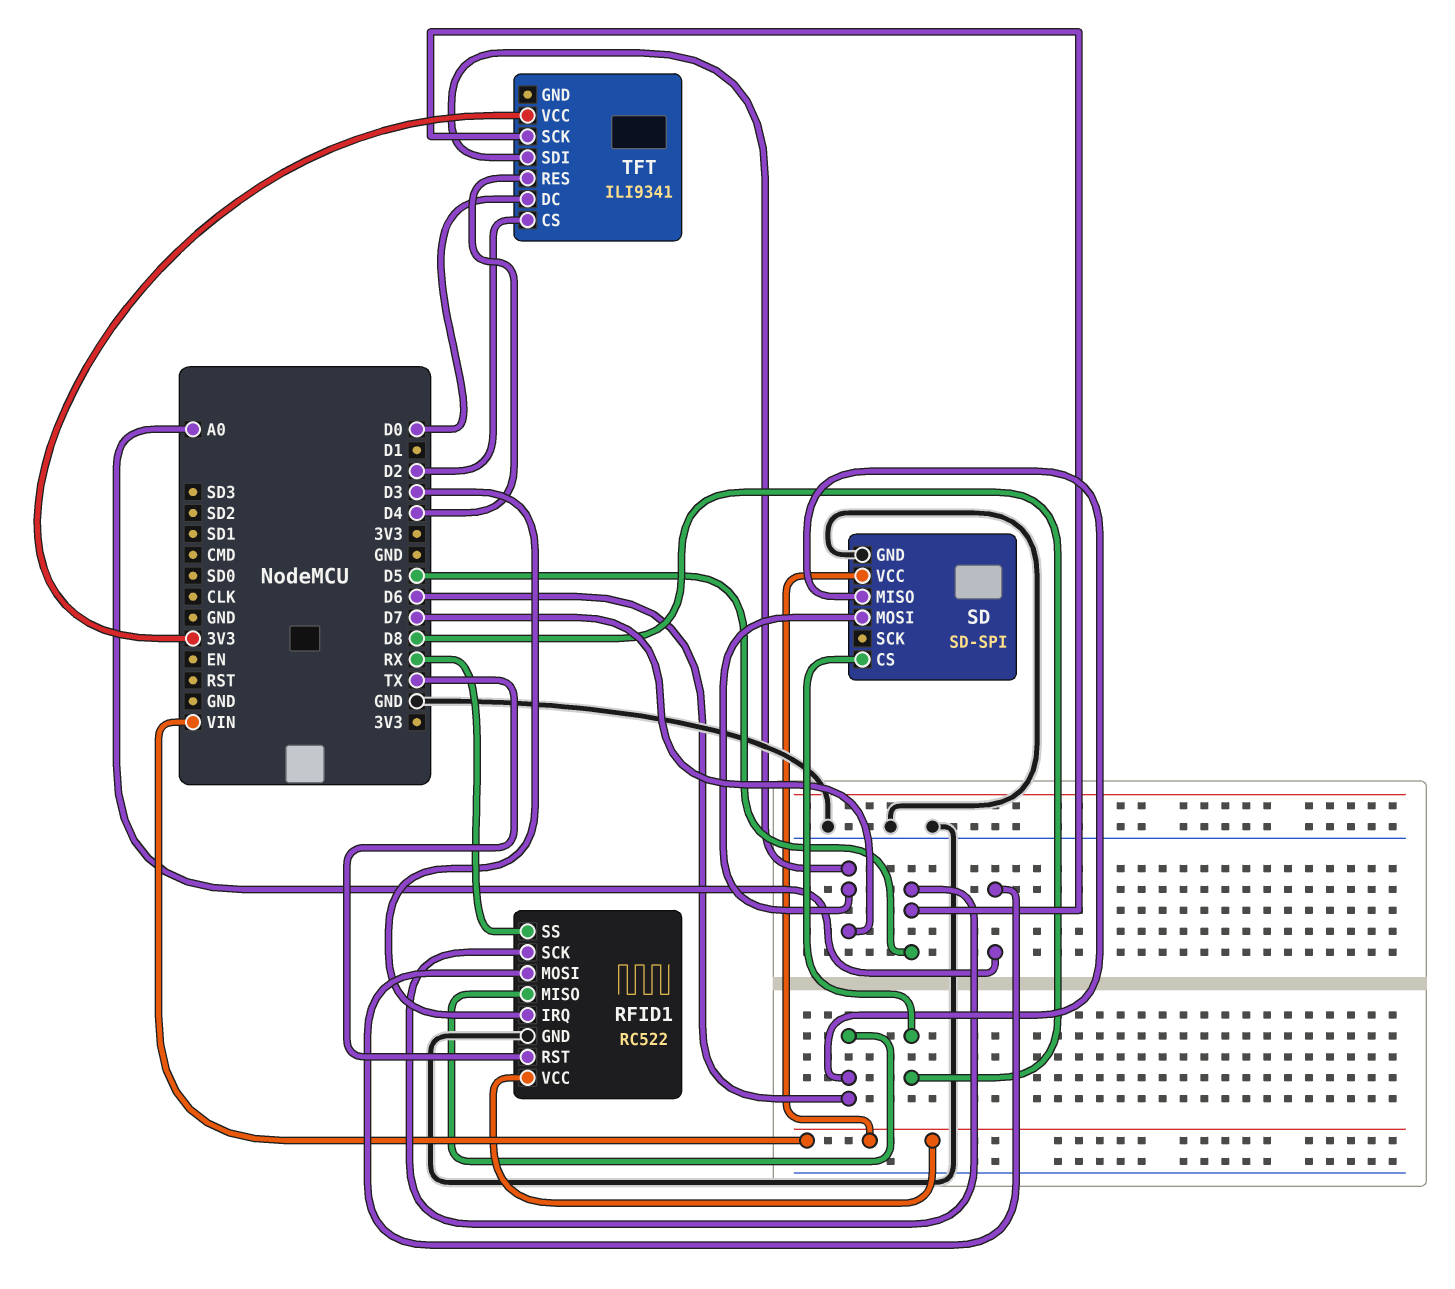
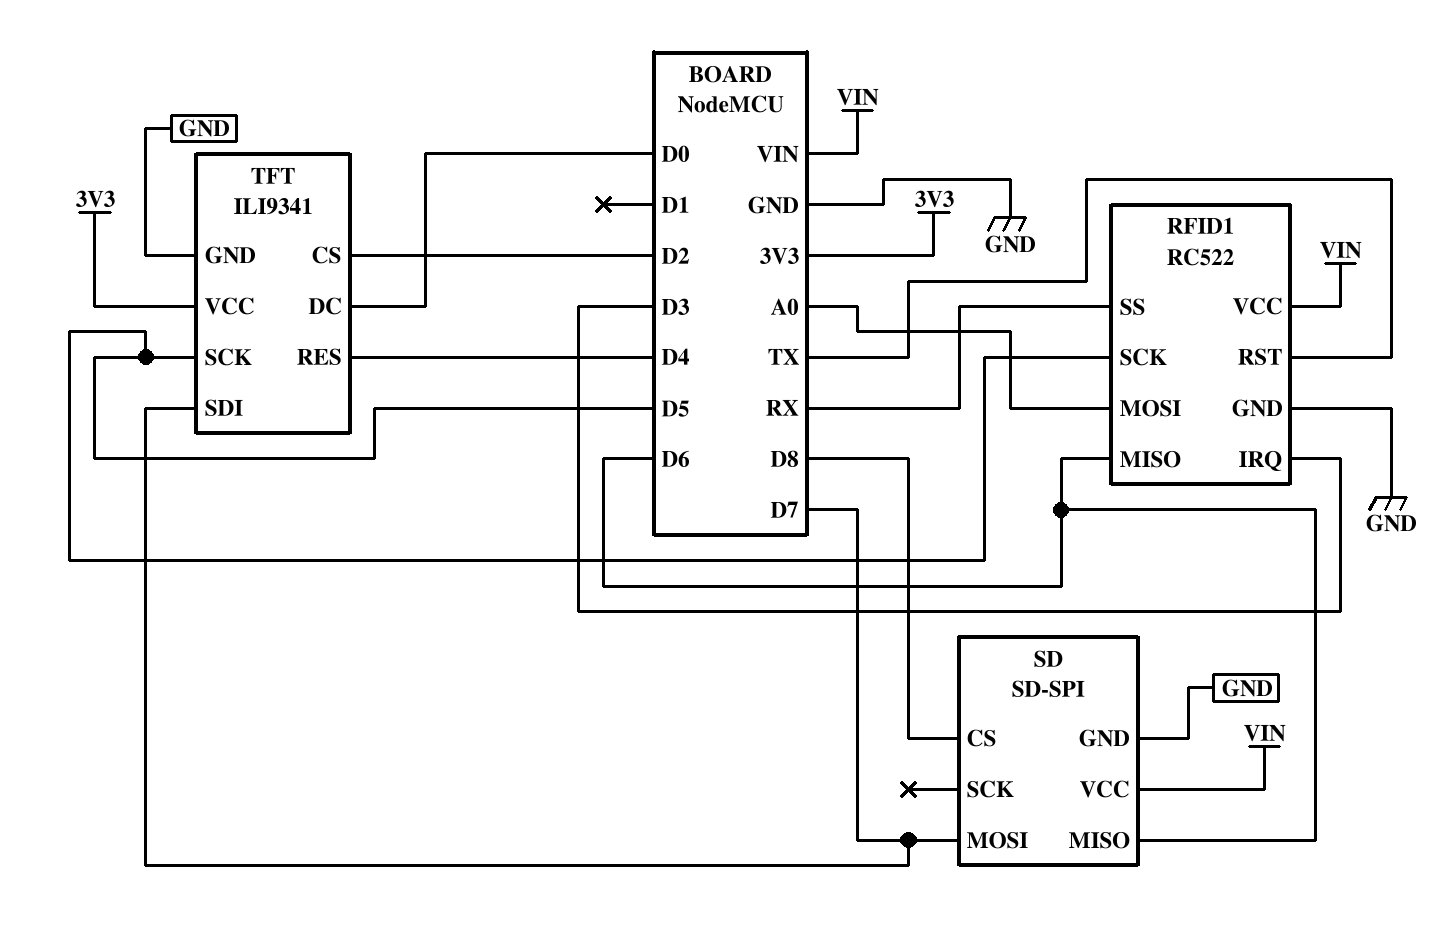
TFT pin GND: none -> GND

